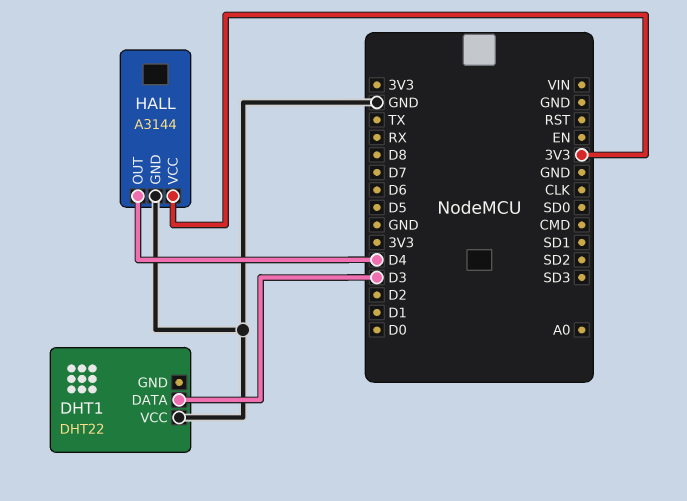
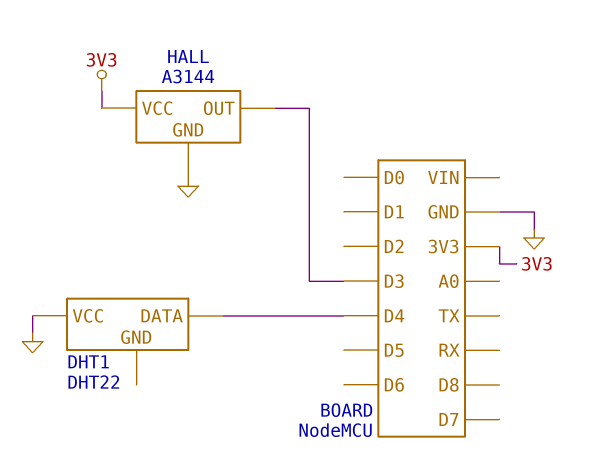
DHT1 pin DATA: D3 -> D4
HALL pin OUT: D4 -> D3

